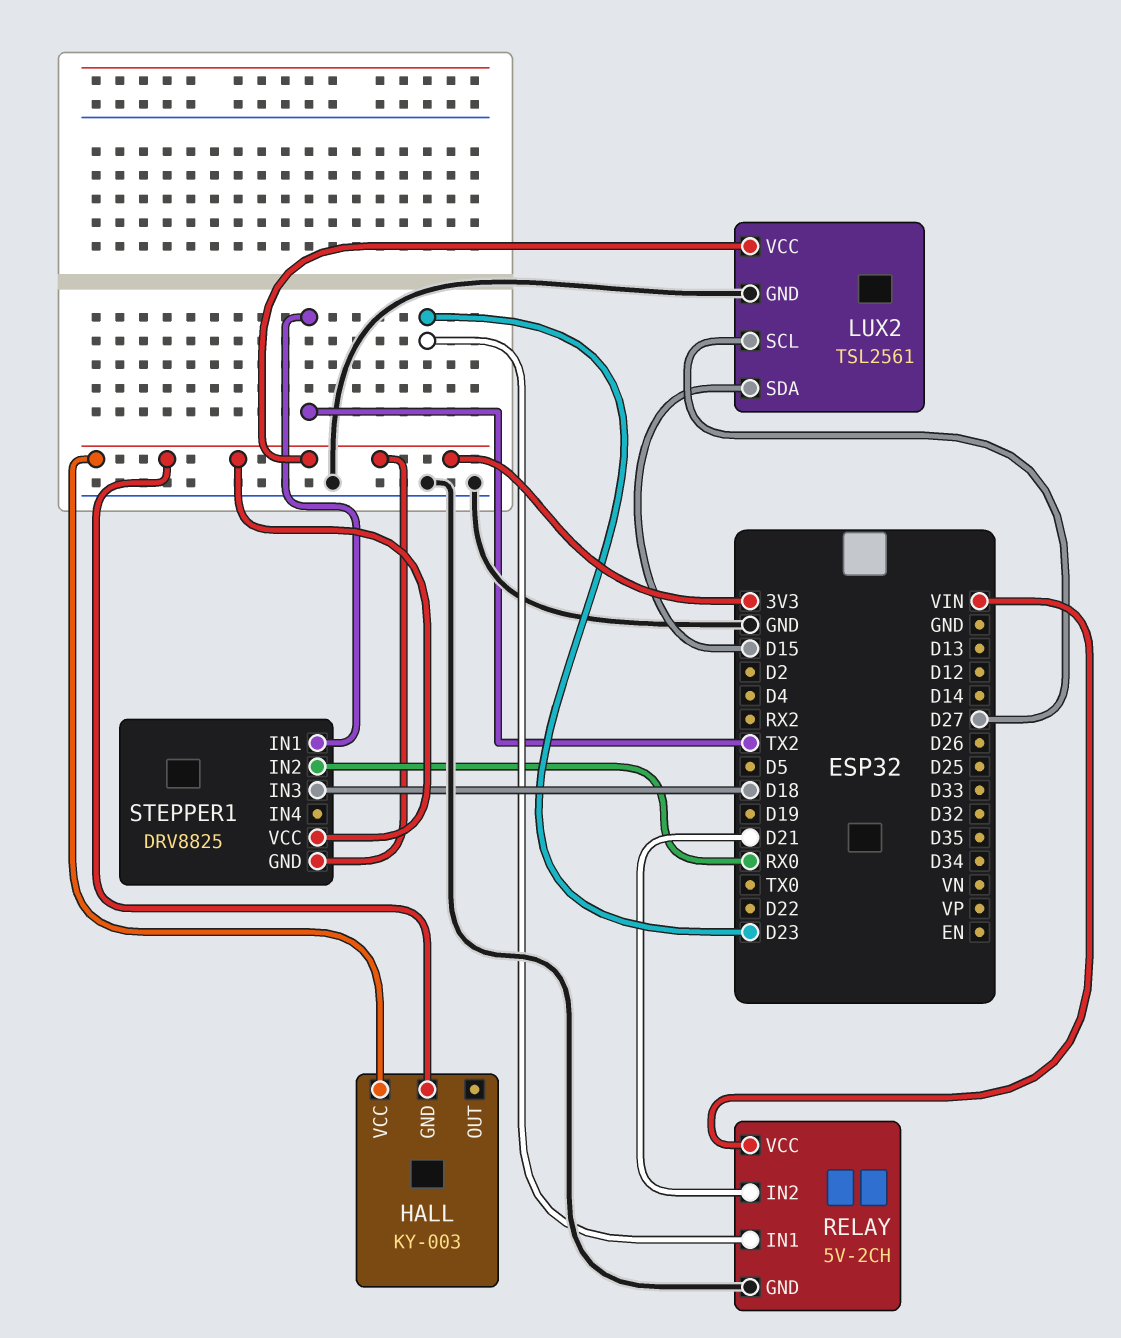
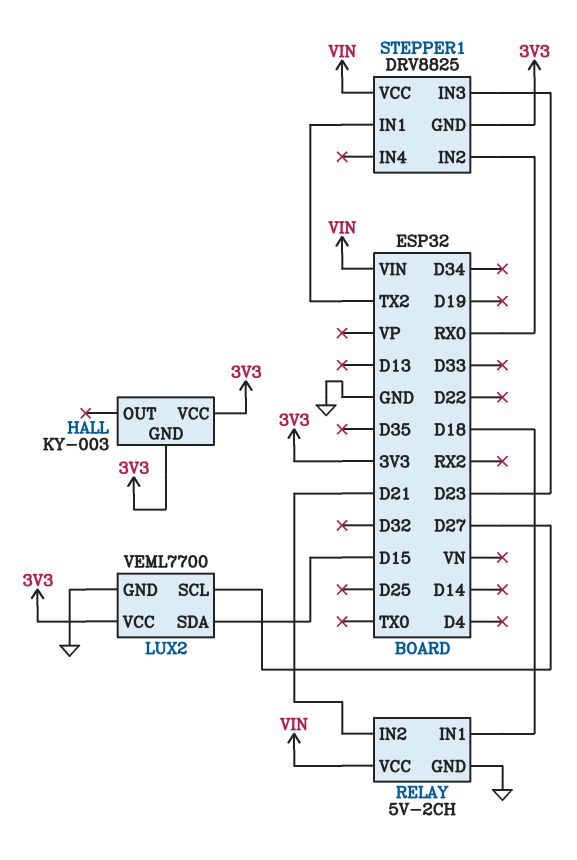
LUX2: TSL2561 -> VEML7700
RELAY pin IN1: D23 -> D18
STEPPER1 pin IN3: D18 -> D23
STEPPER1 pin VCC: 3V3 -> VIN

